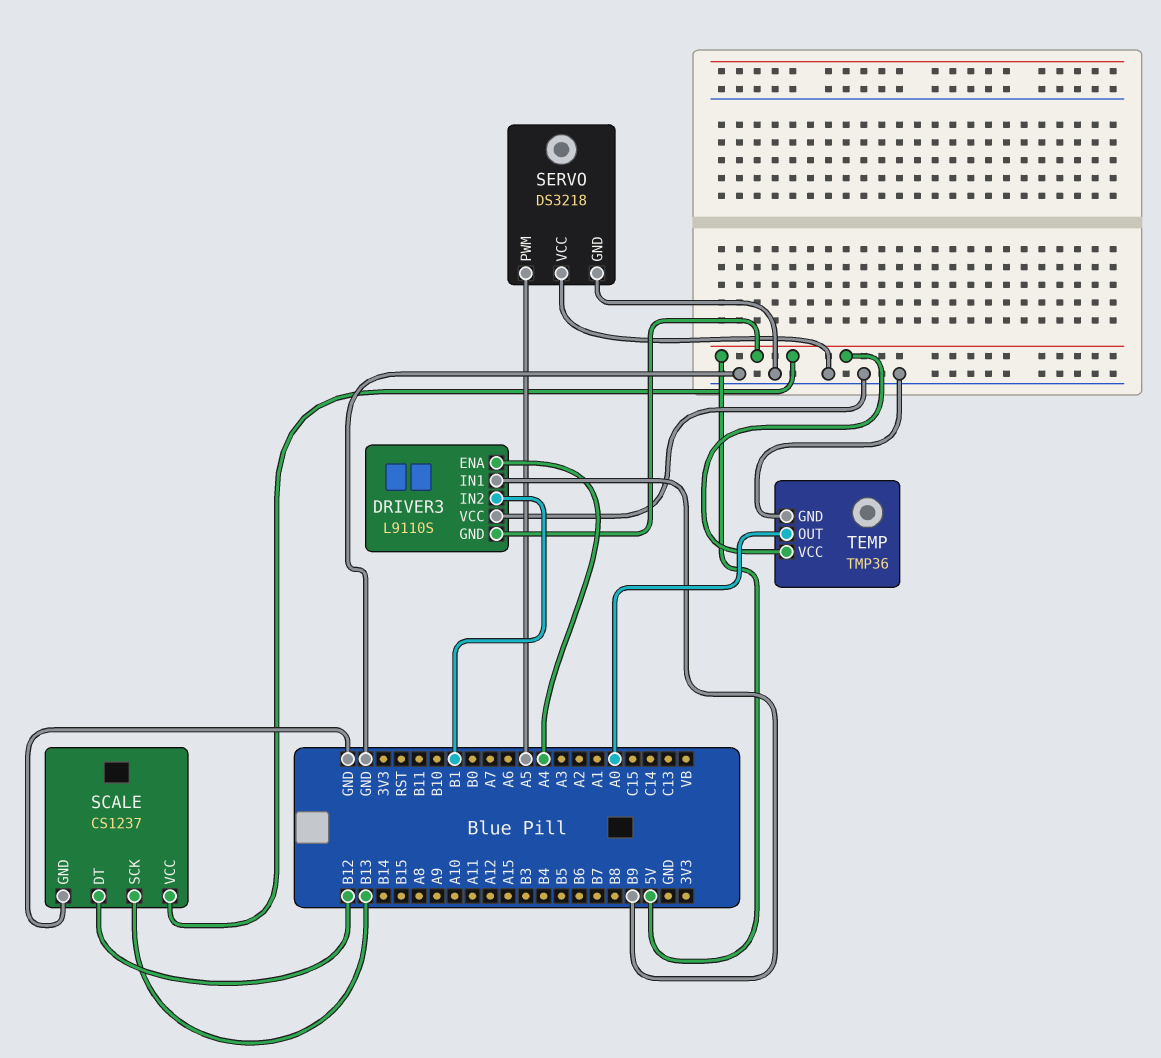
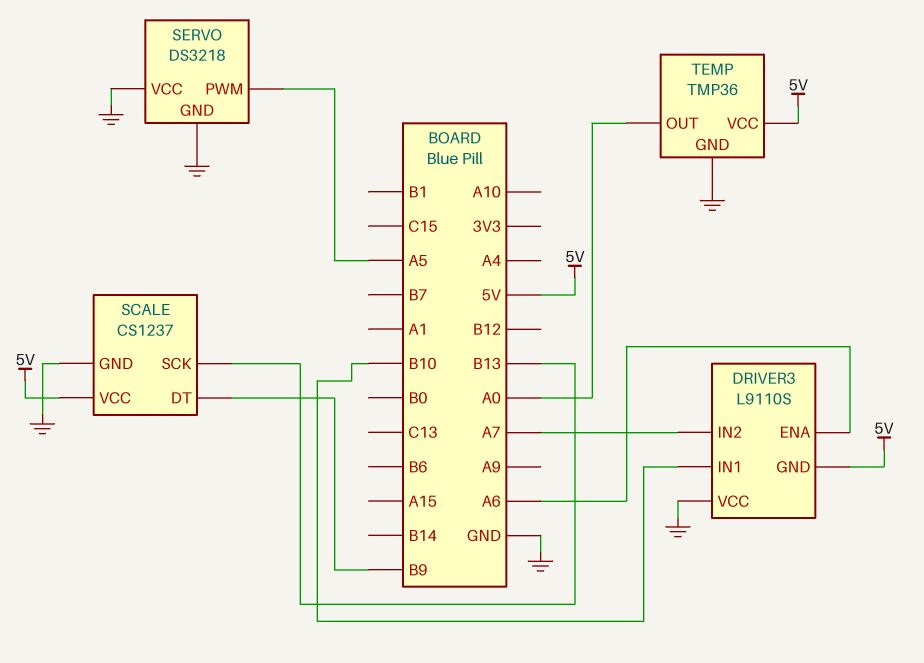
DRIVER3 pin ENA: A4 -> A6
DRIVER3 pin IN1: B9 -> B10
DRIVER3 pin IN2: B1 -> A7
SCALE pin DT: B12 -> B9

